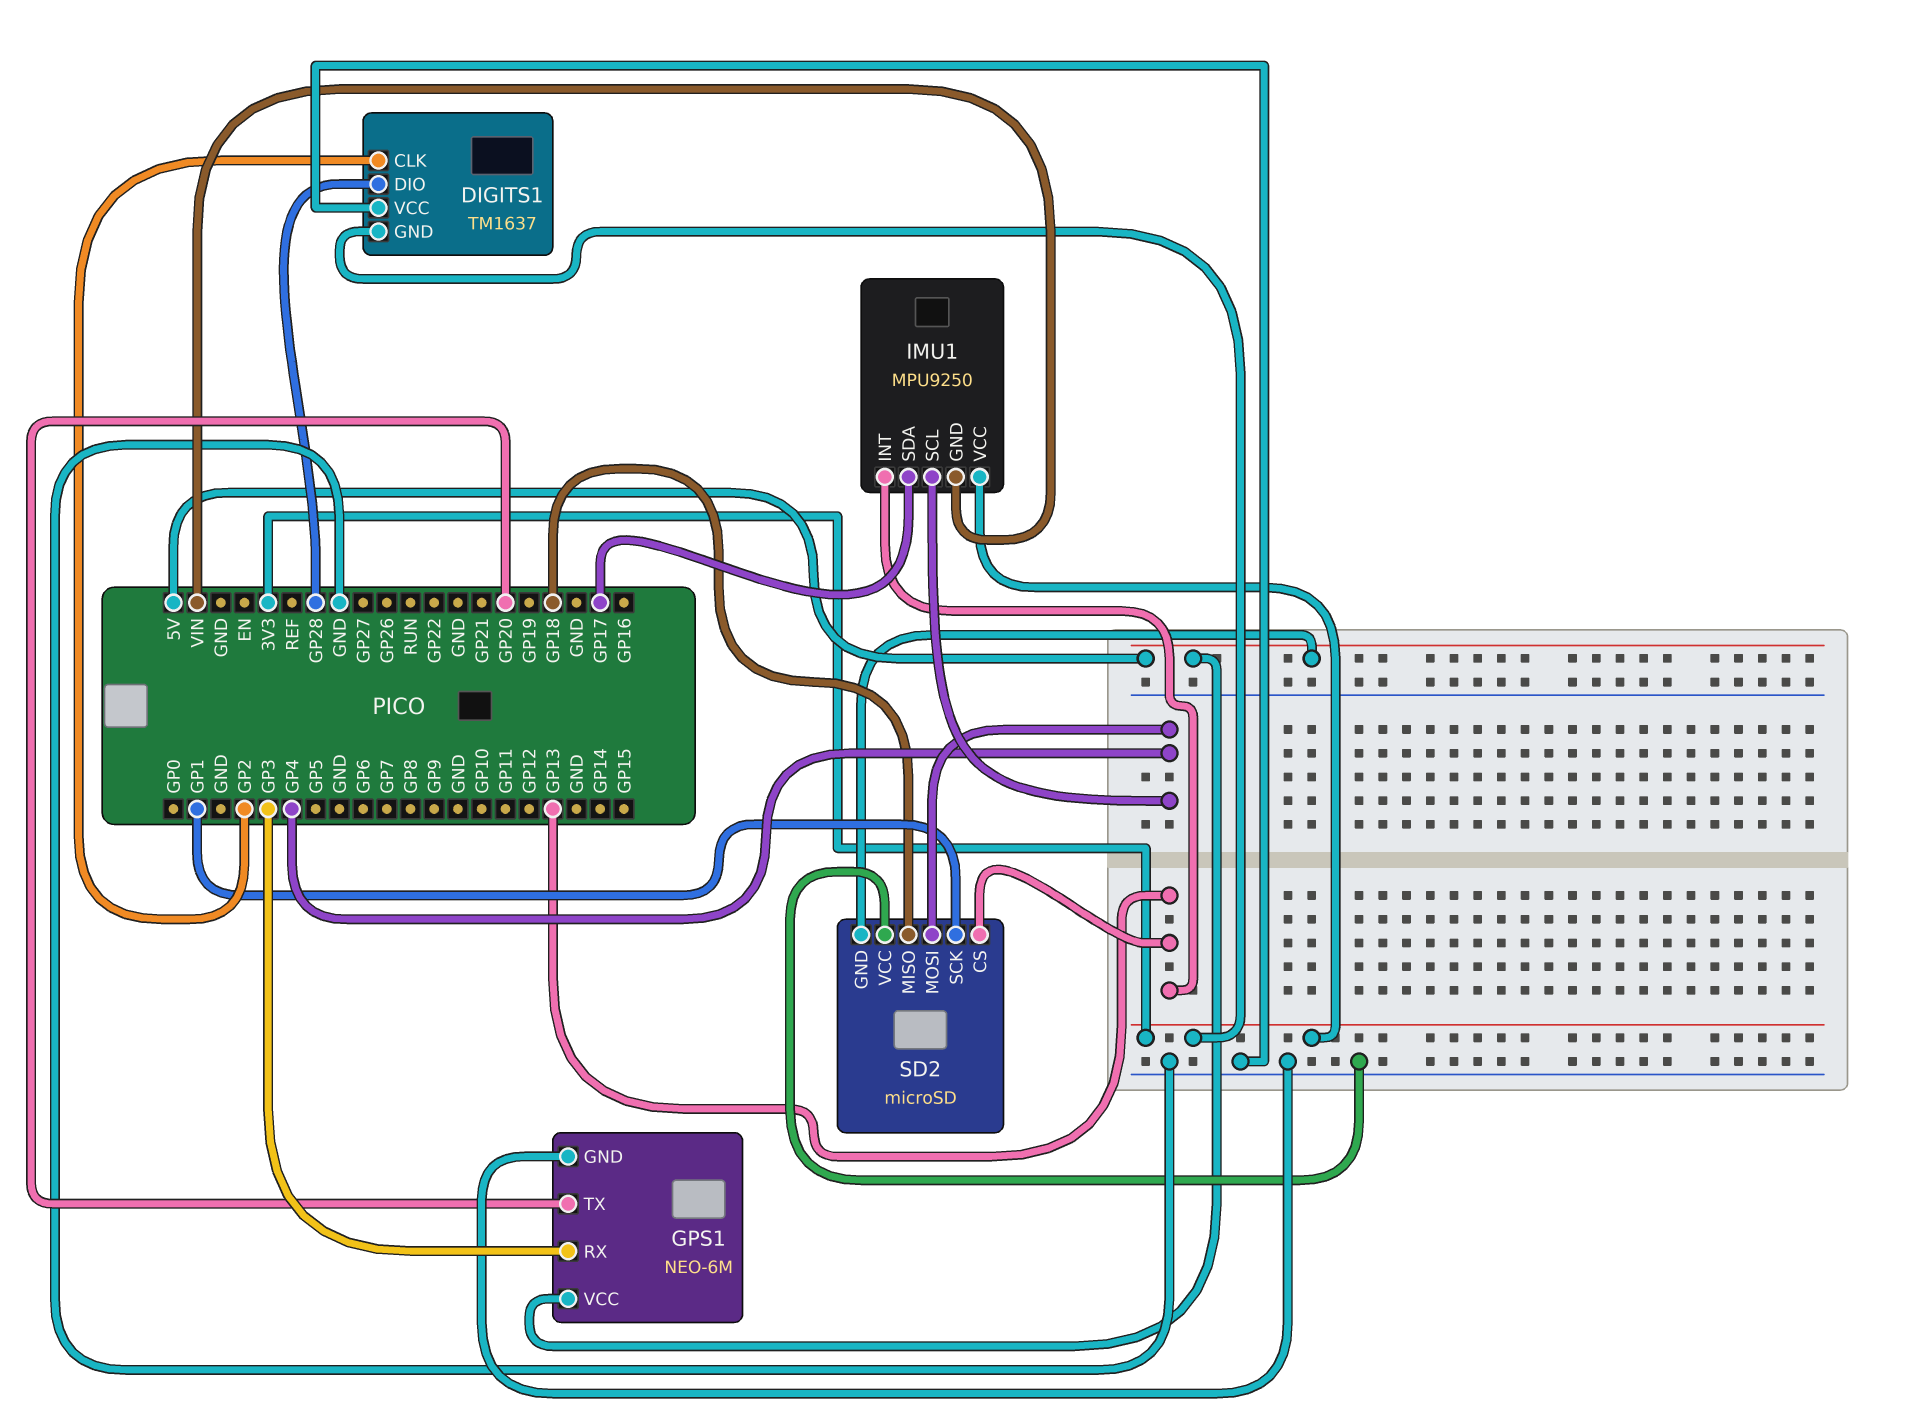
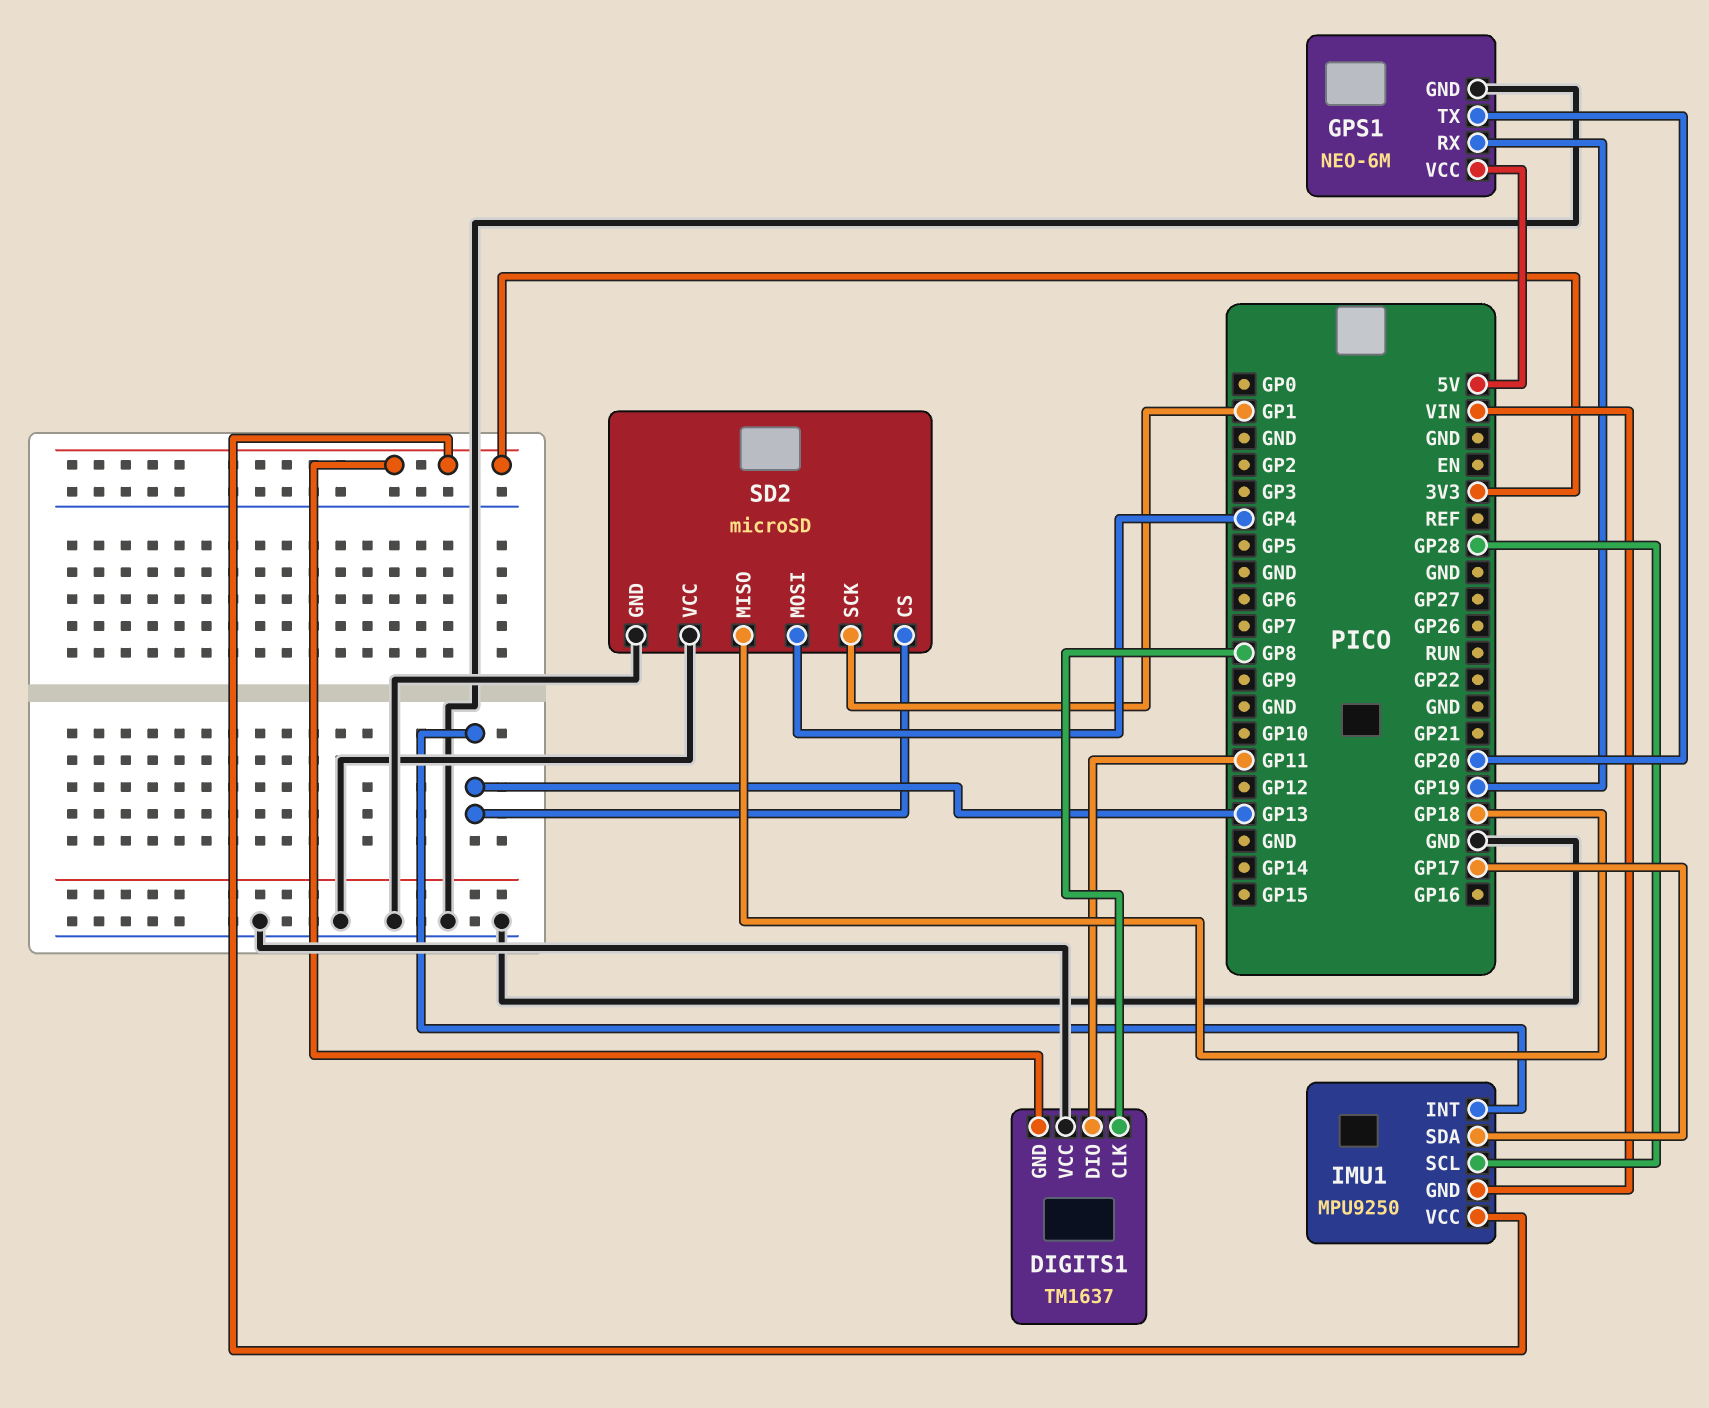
DIGITS1 pin CLK: GP2 -> GP8
DIGITS1 pin DIO: GP28 -> GP11
GPS1 pin RX: GP3 -> GP19
IMU1 pin SCL: GP4 -> GP28
SD2 pin GND: 5V -> GND

